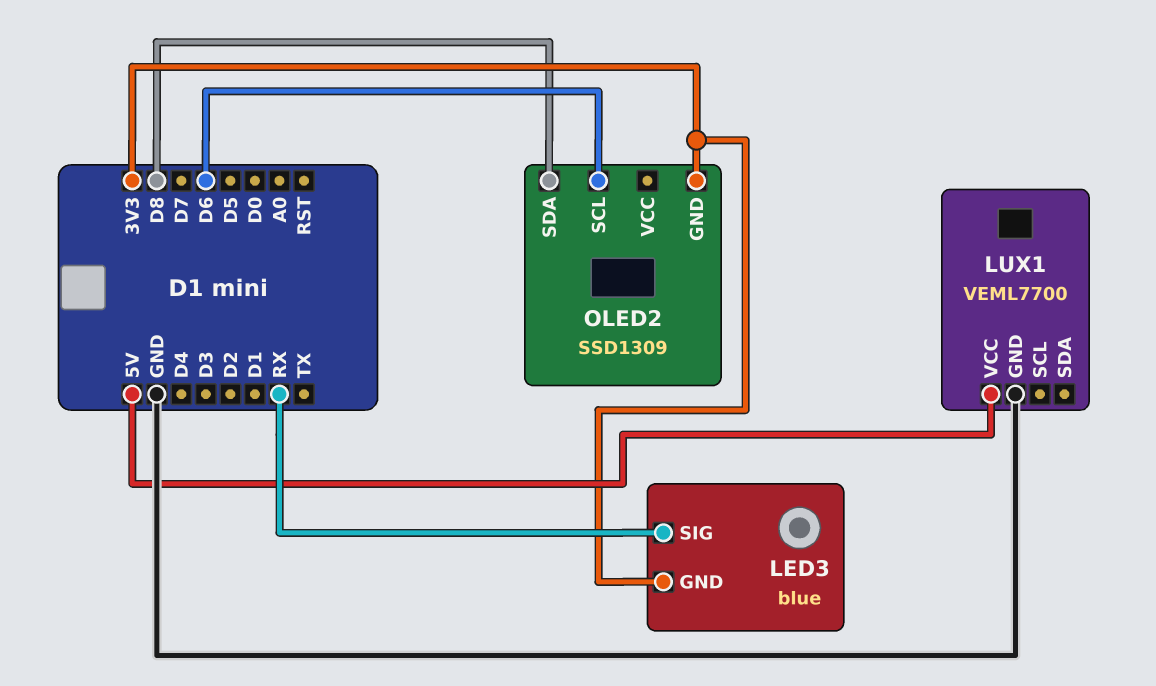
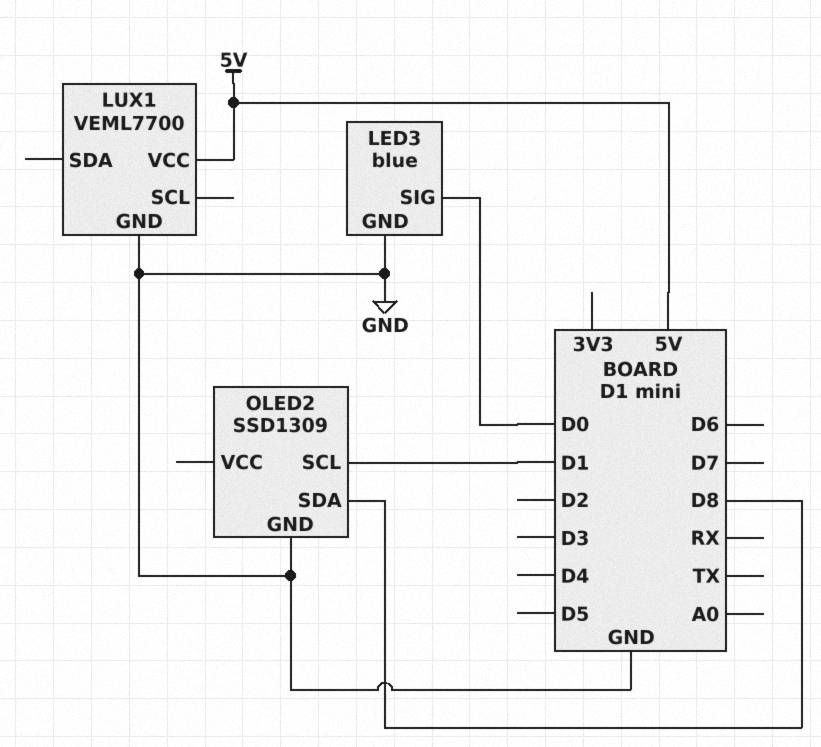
LED3 pin GND: 3V3 -> GND
LED3 pin SIG: RX -> D0
OLED2 pin GND: 3V3 -> GND
OLED2 pin SCL: D6 -> D1

